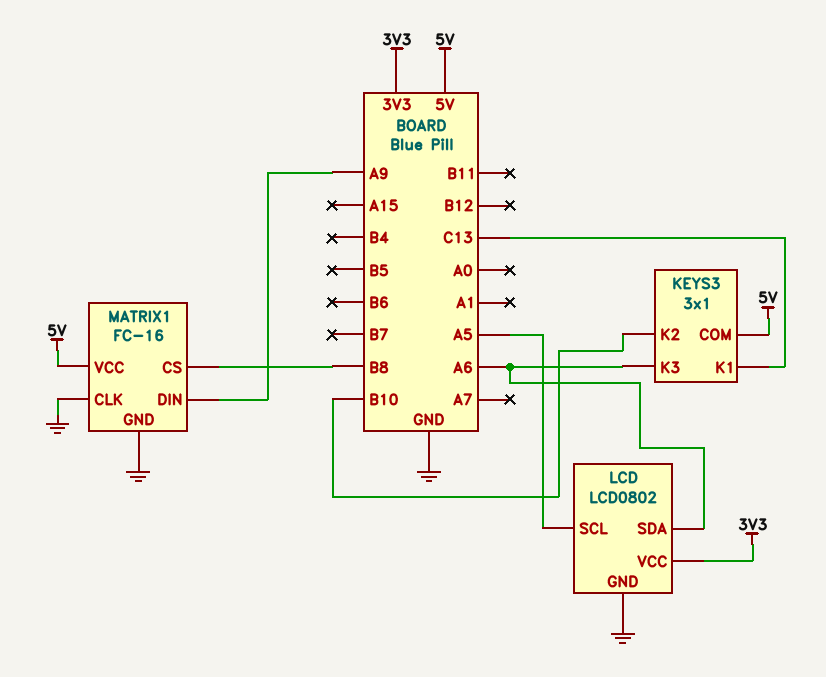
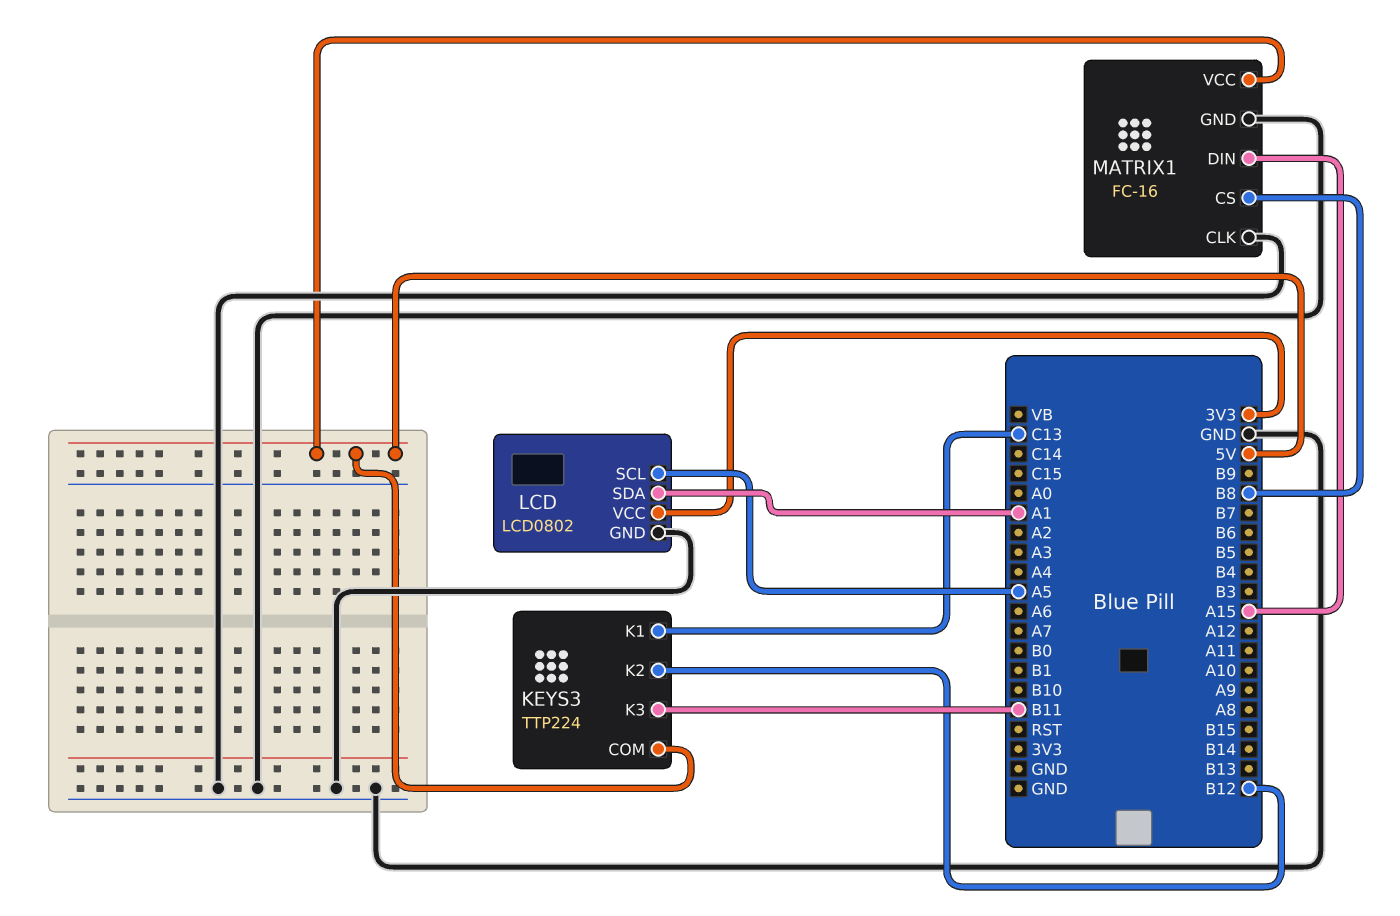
KEYS3: 3x1 -> TTP224
KEYS3 pin K2: B10 -> B12
KEYS3 pin K3: A6 -> B11
LCD pin SDA: A6 -> A1
MATRIX1 pin DIN: A9 -> A15

